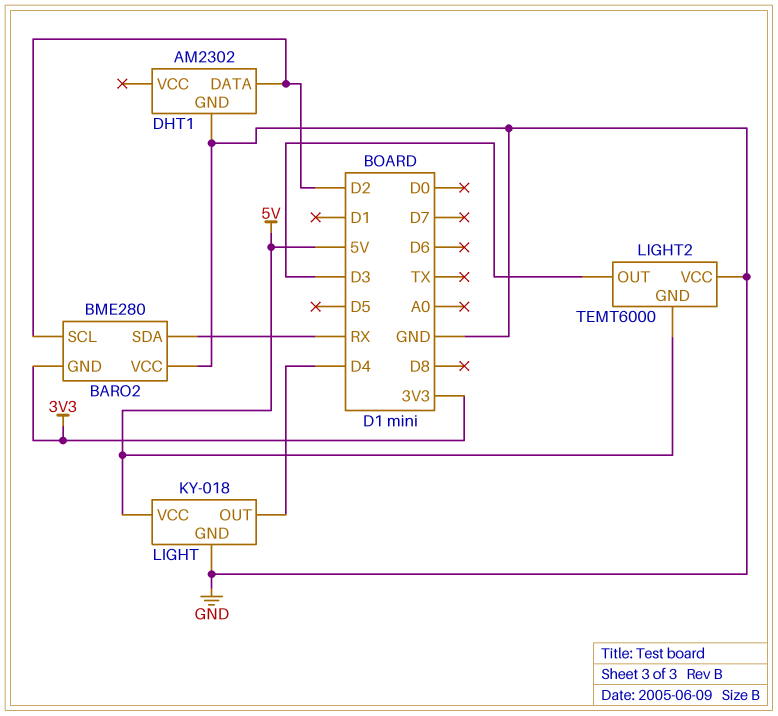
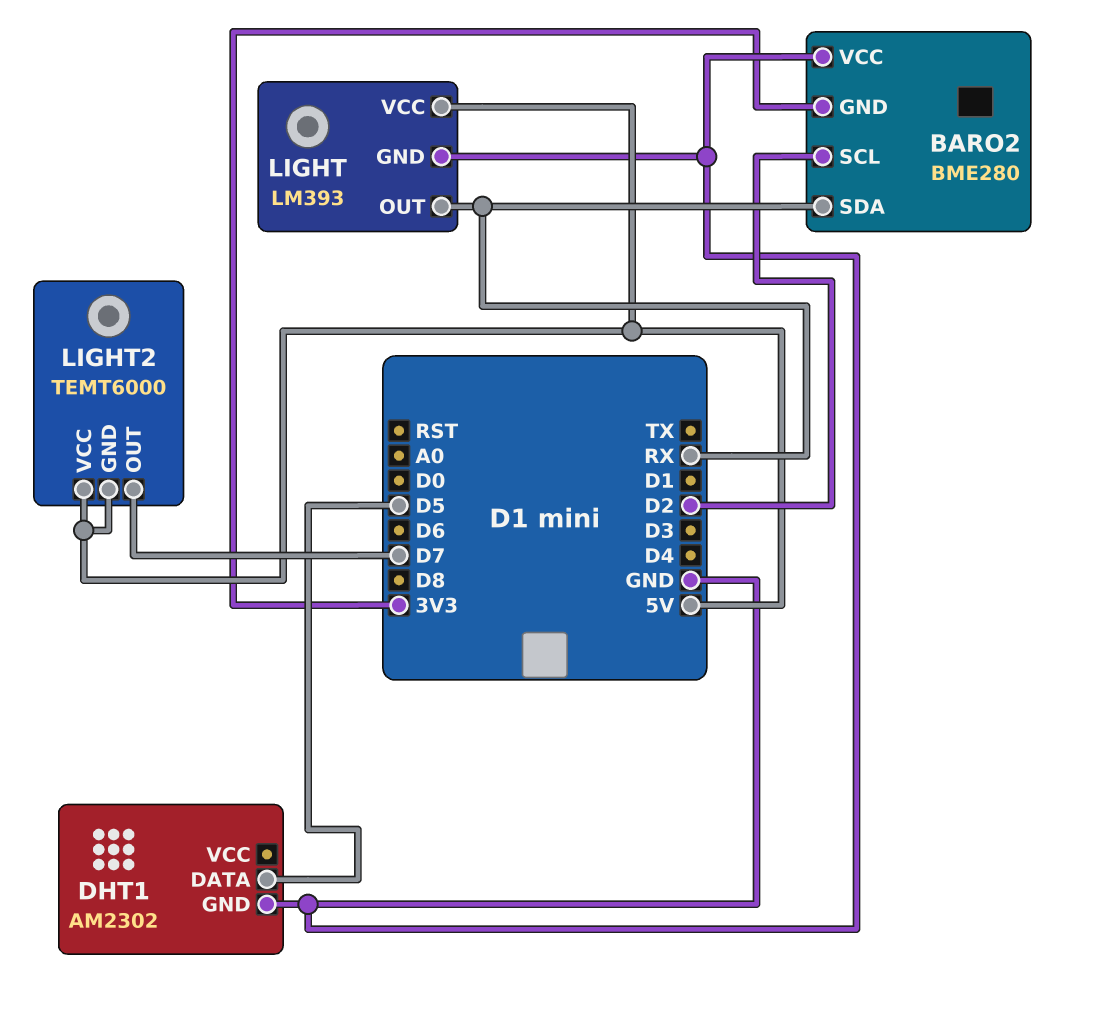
DHT1 pin DATA: D2 -> D5
LIGHT: KY-018 -> LM393
LIGHT pin OUT: D4 -> RX
LIGHT2 pin OUT: D3 -> D7
LIGHT2 pin VCC: GND -> 5V

